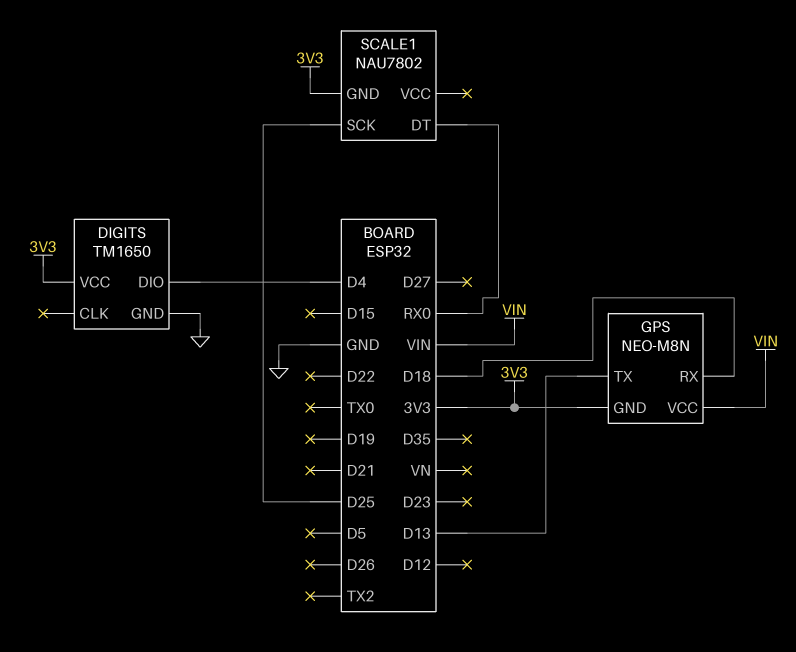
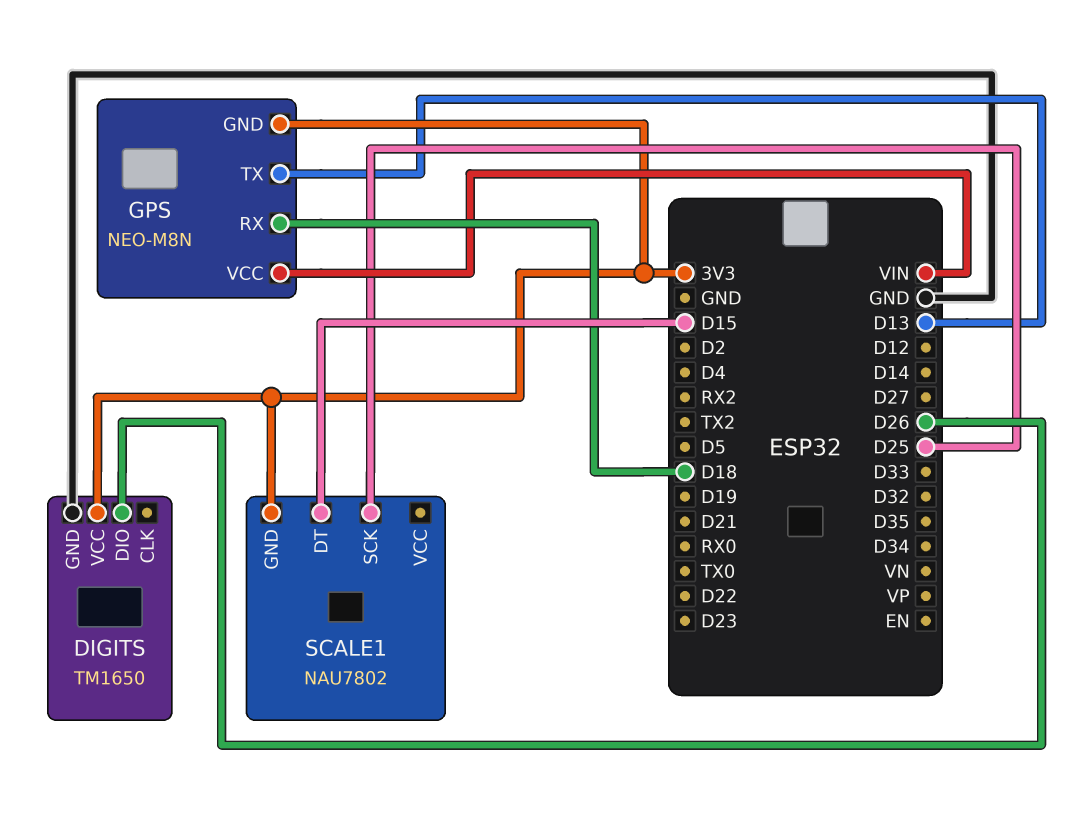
DIGITS pin DIO: D4 -> D26
SCALE1 pin DT: RX0 -> D15

